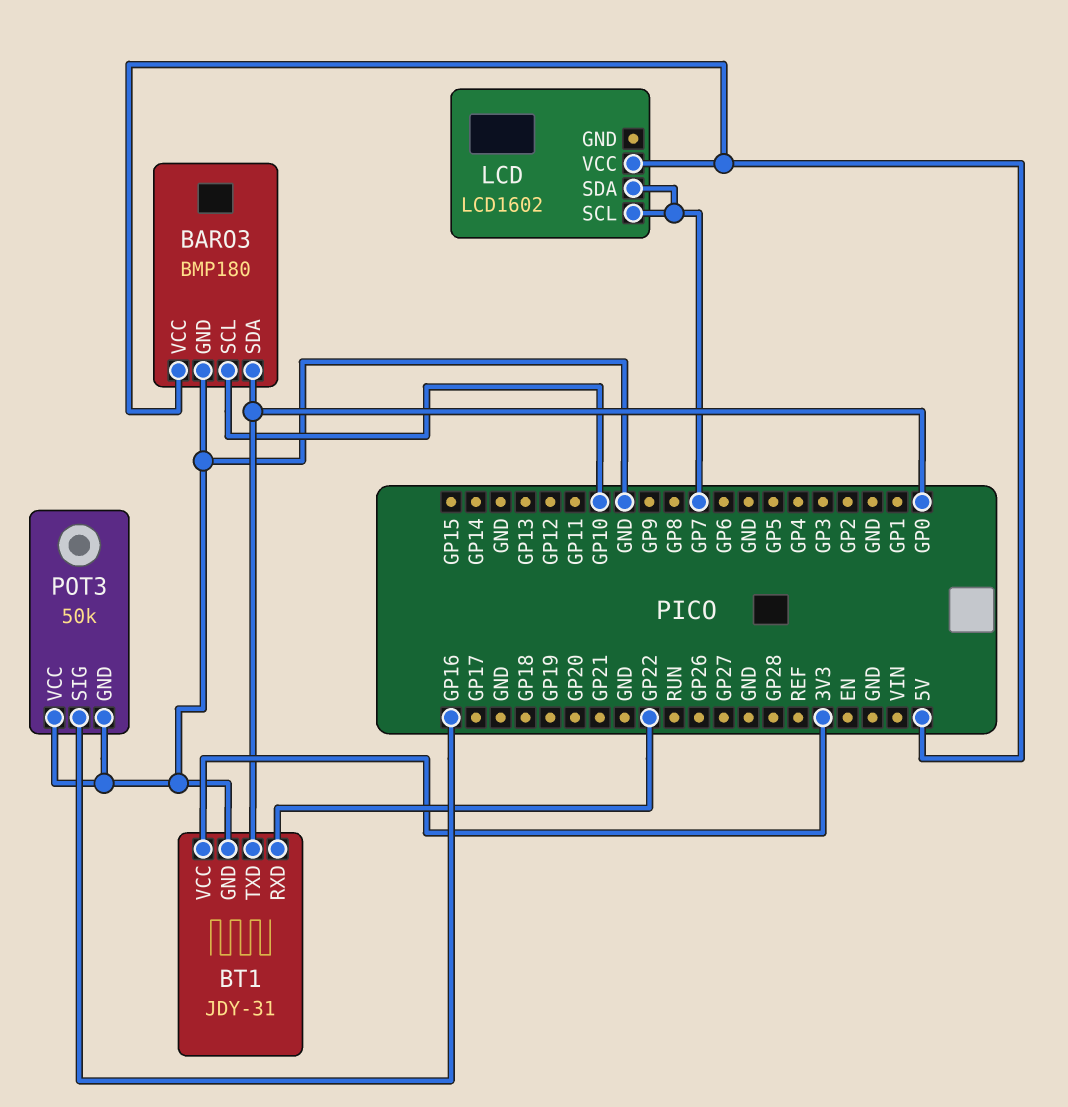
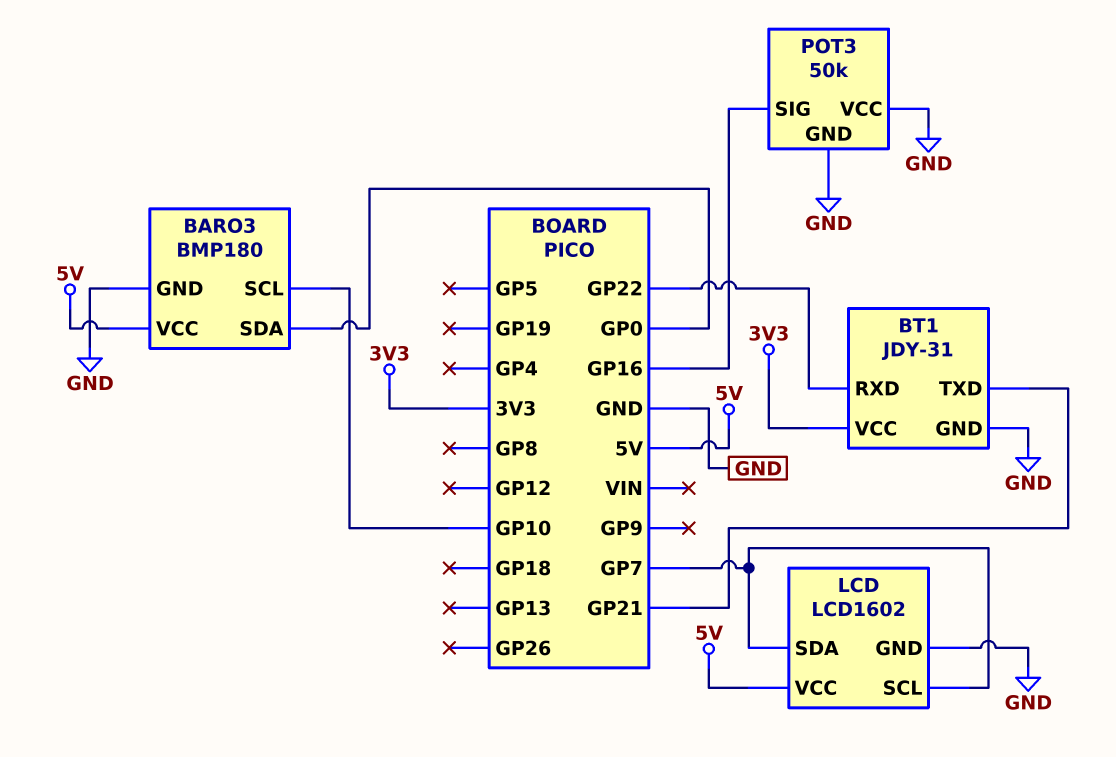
BT1 pin TXD: GP0 -> GP21
LCD pin GND: none -> GND

